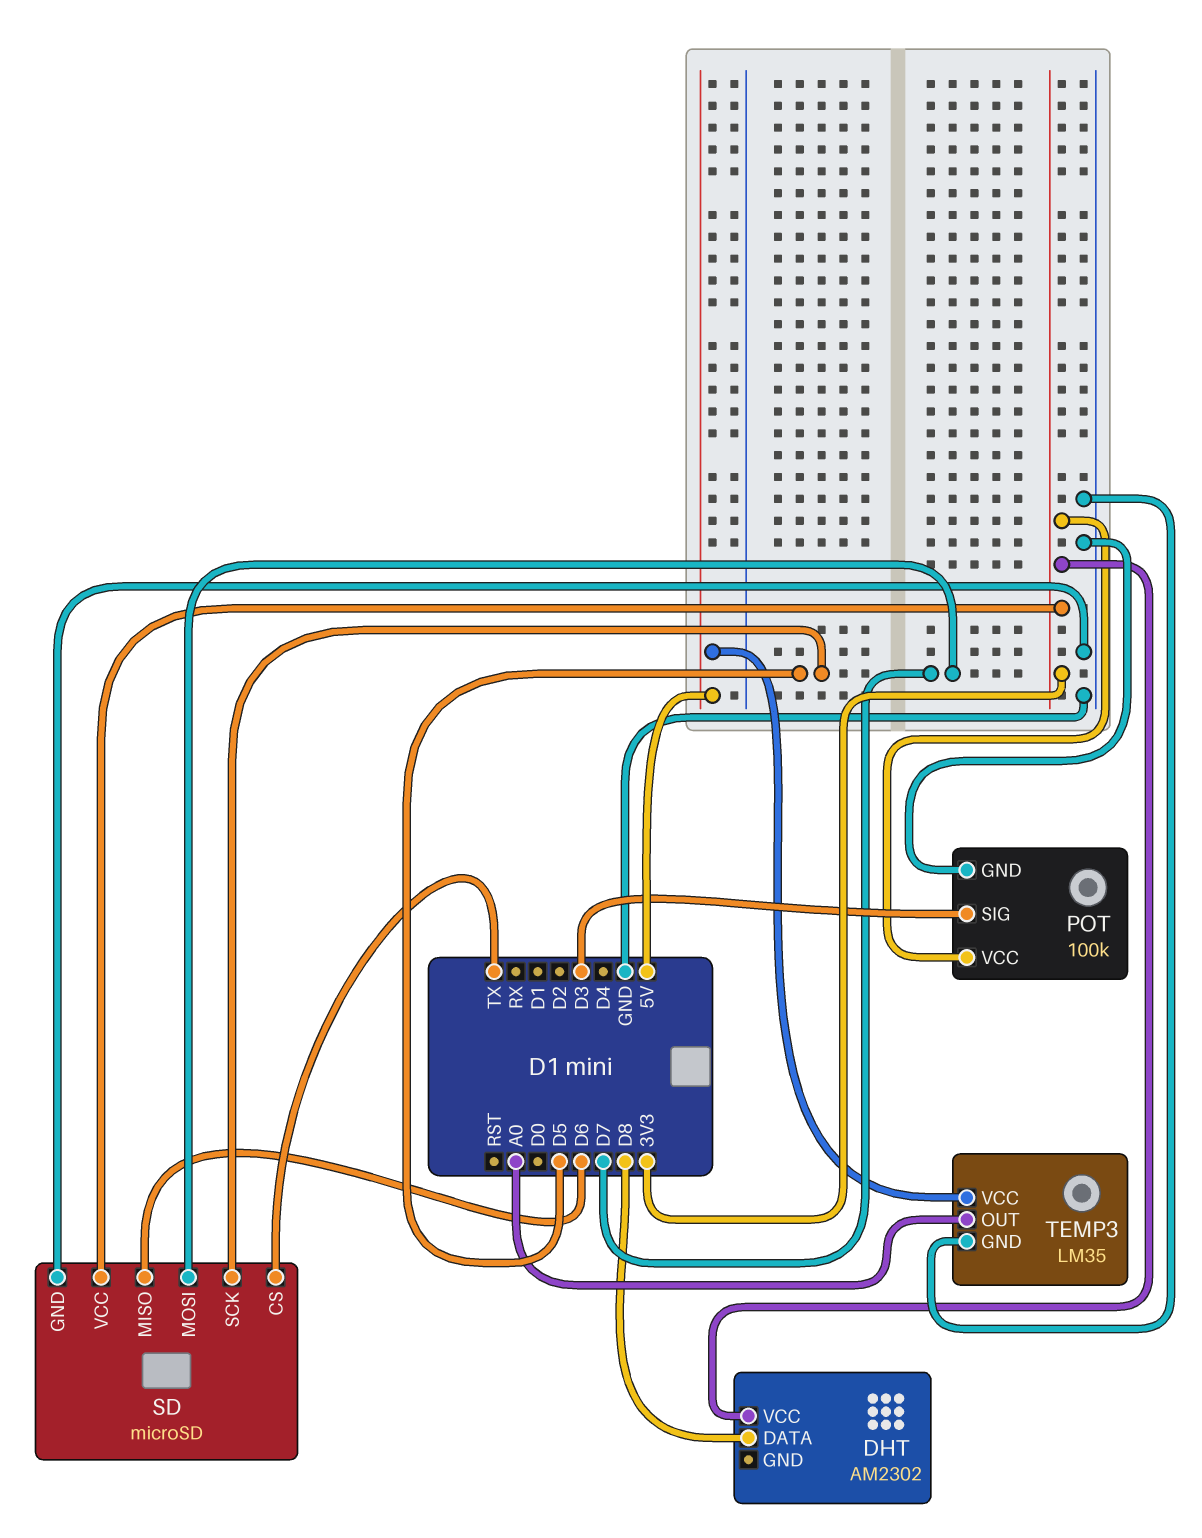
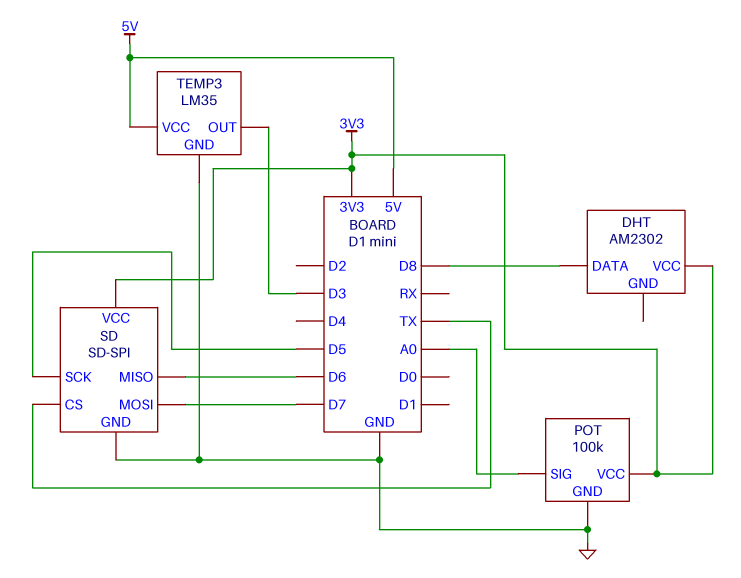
POT pin SIG: D3 -> A0
SD: microSD -> SD-SPI
TEMP3 pin OUT: A0 -> D3

